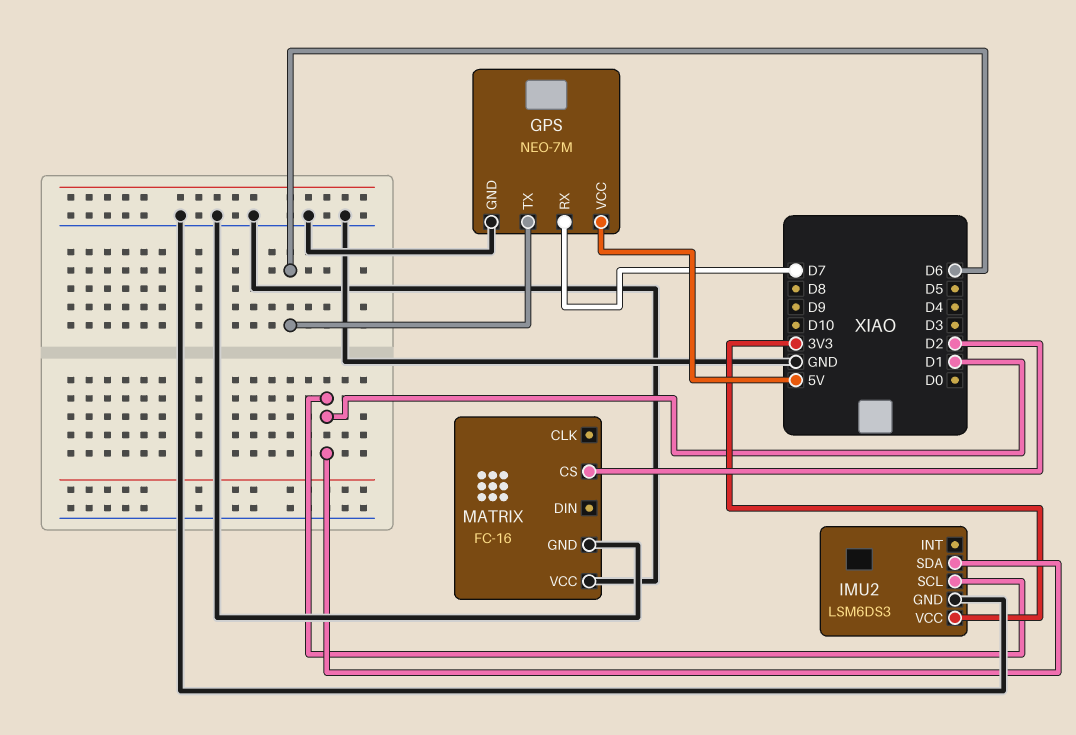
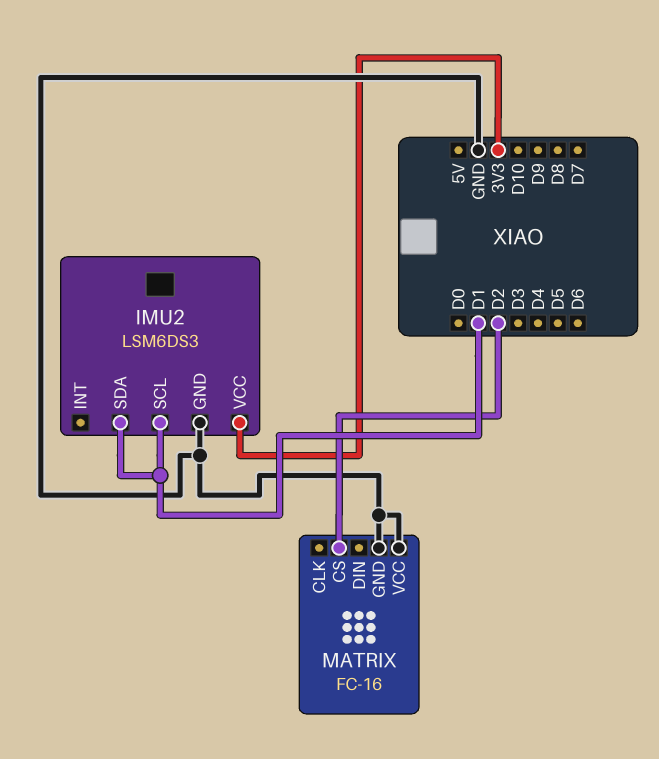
GPS: NEO-7M -> none
GPS pin GND: GND -> none
GPS pin RX: D7 -> none
GPS pin TX: D6 -> none
GPS pin VCC: 5V -> none

